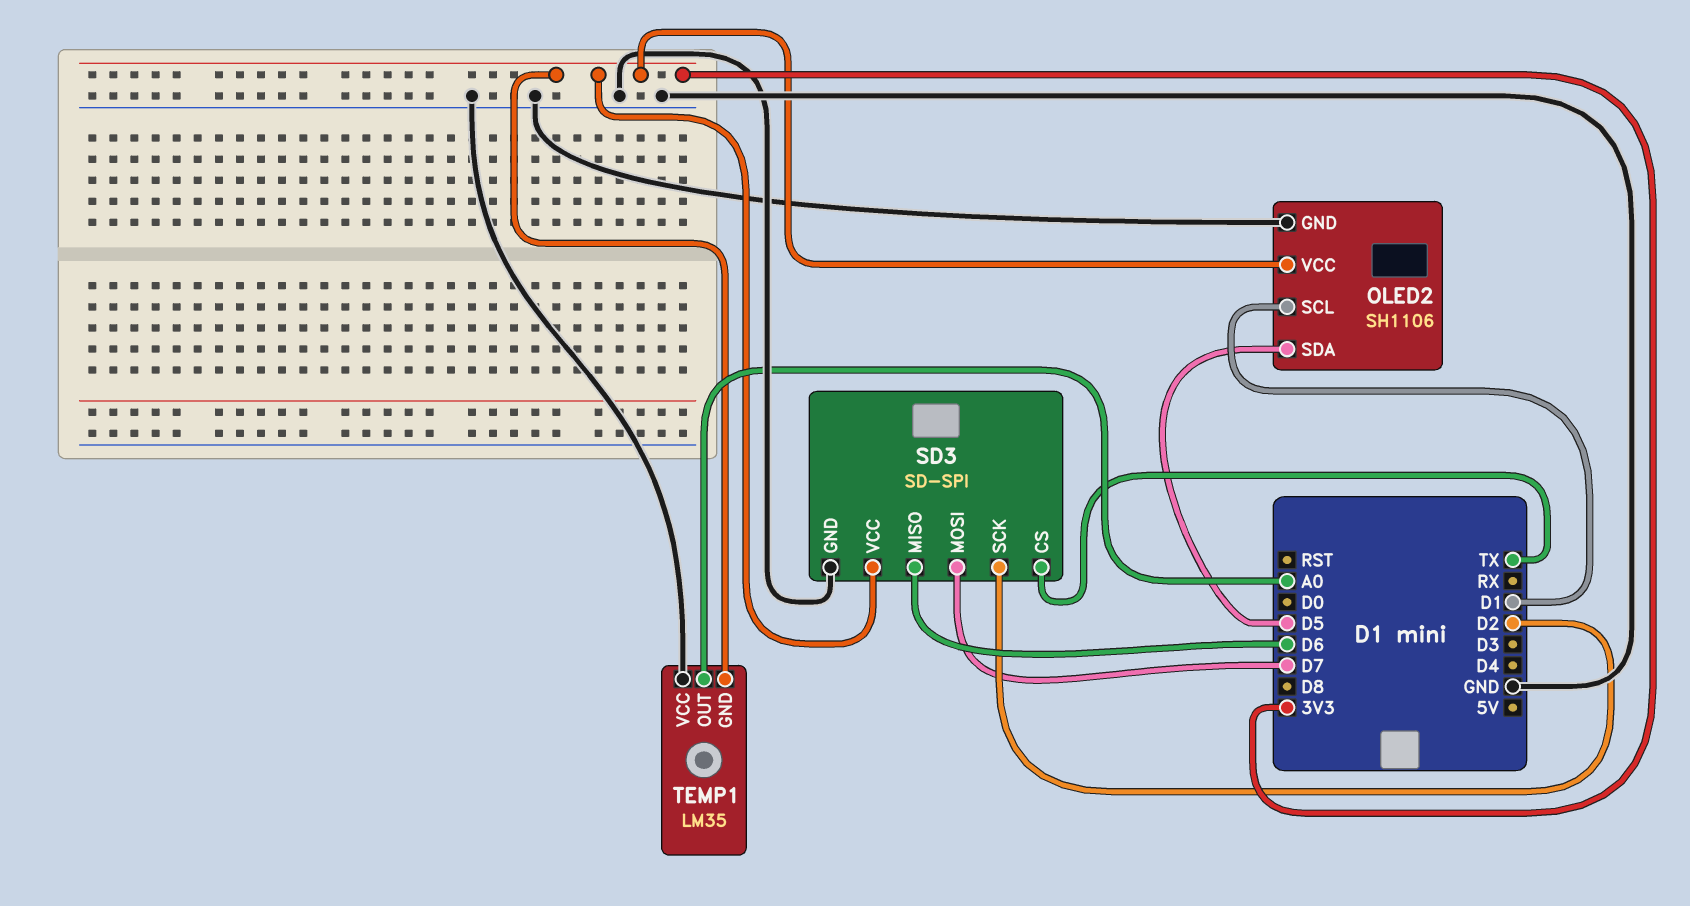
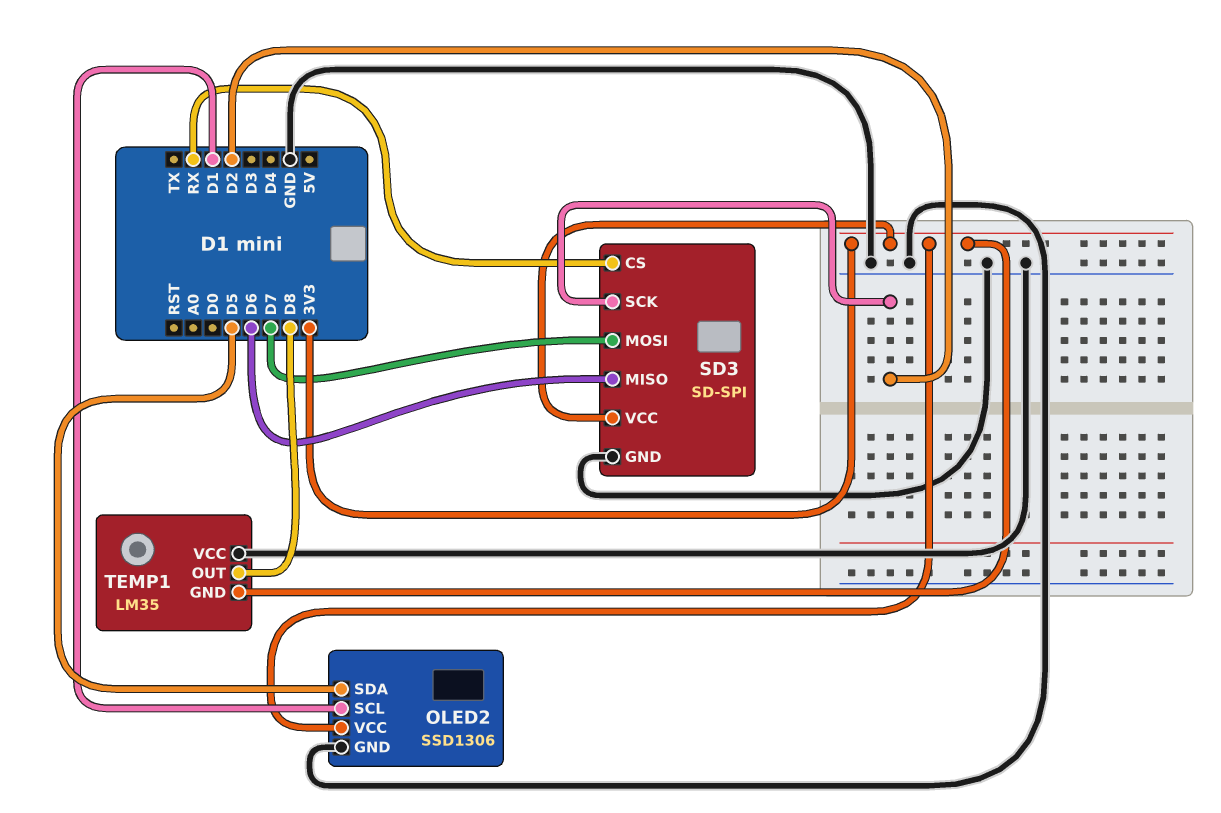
OLED2: SH1106 -> SSD1306
SD3 pin CS: TX -> RX
TEMP1 pin OUT: A0 -> D8

